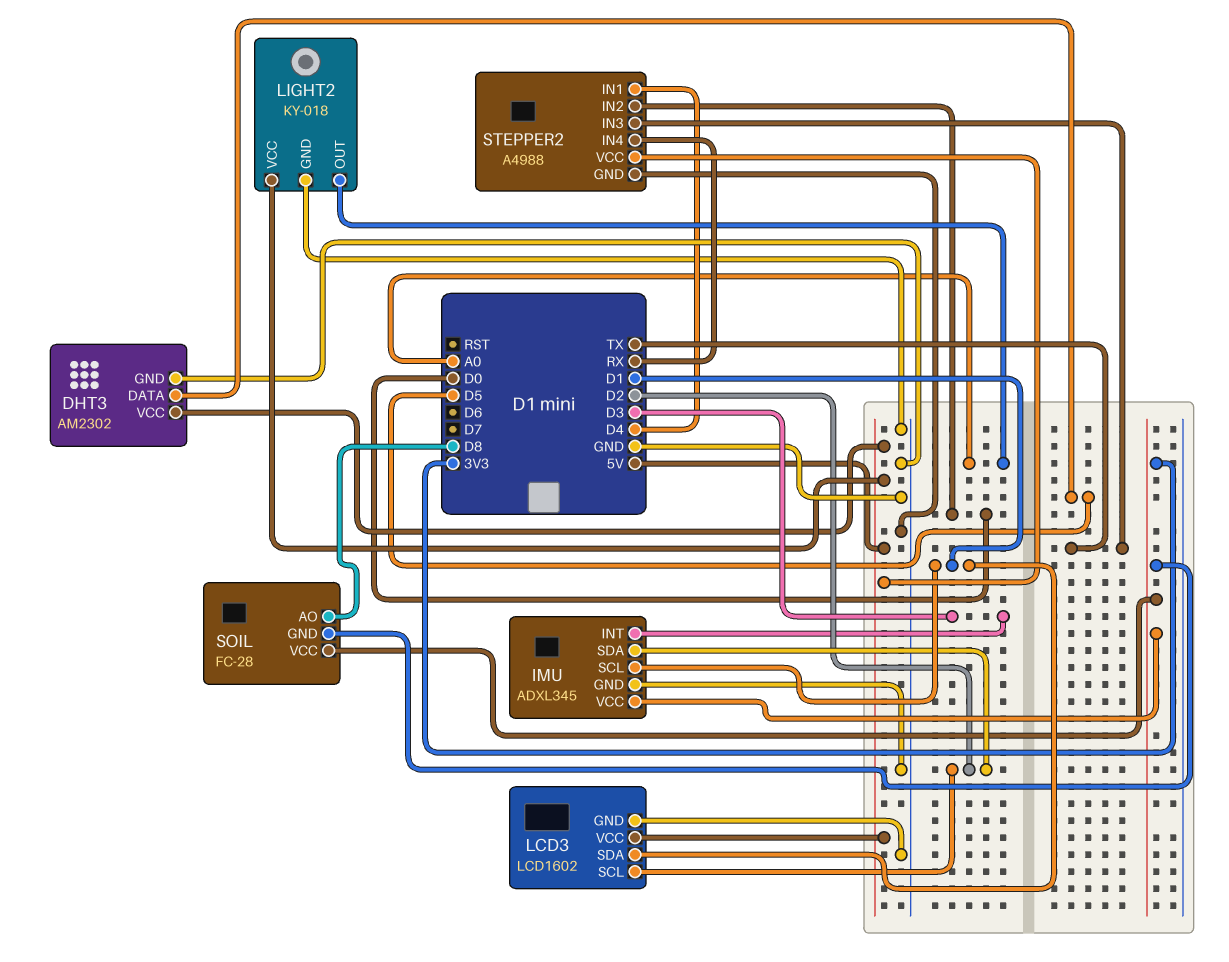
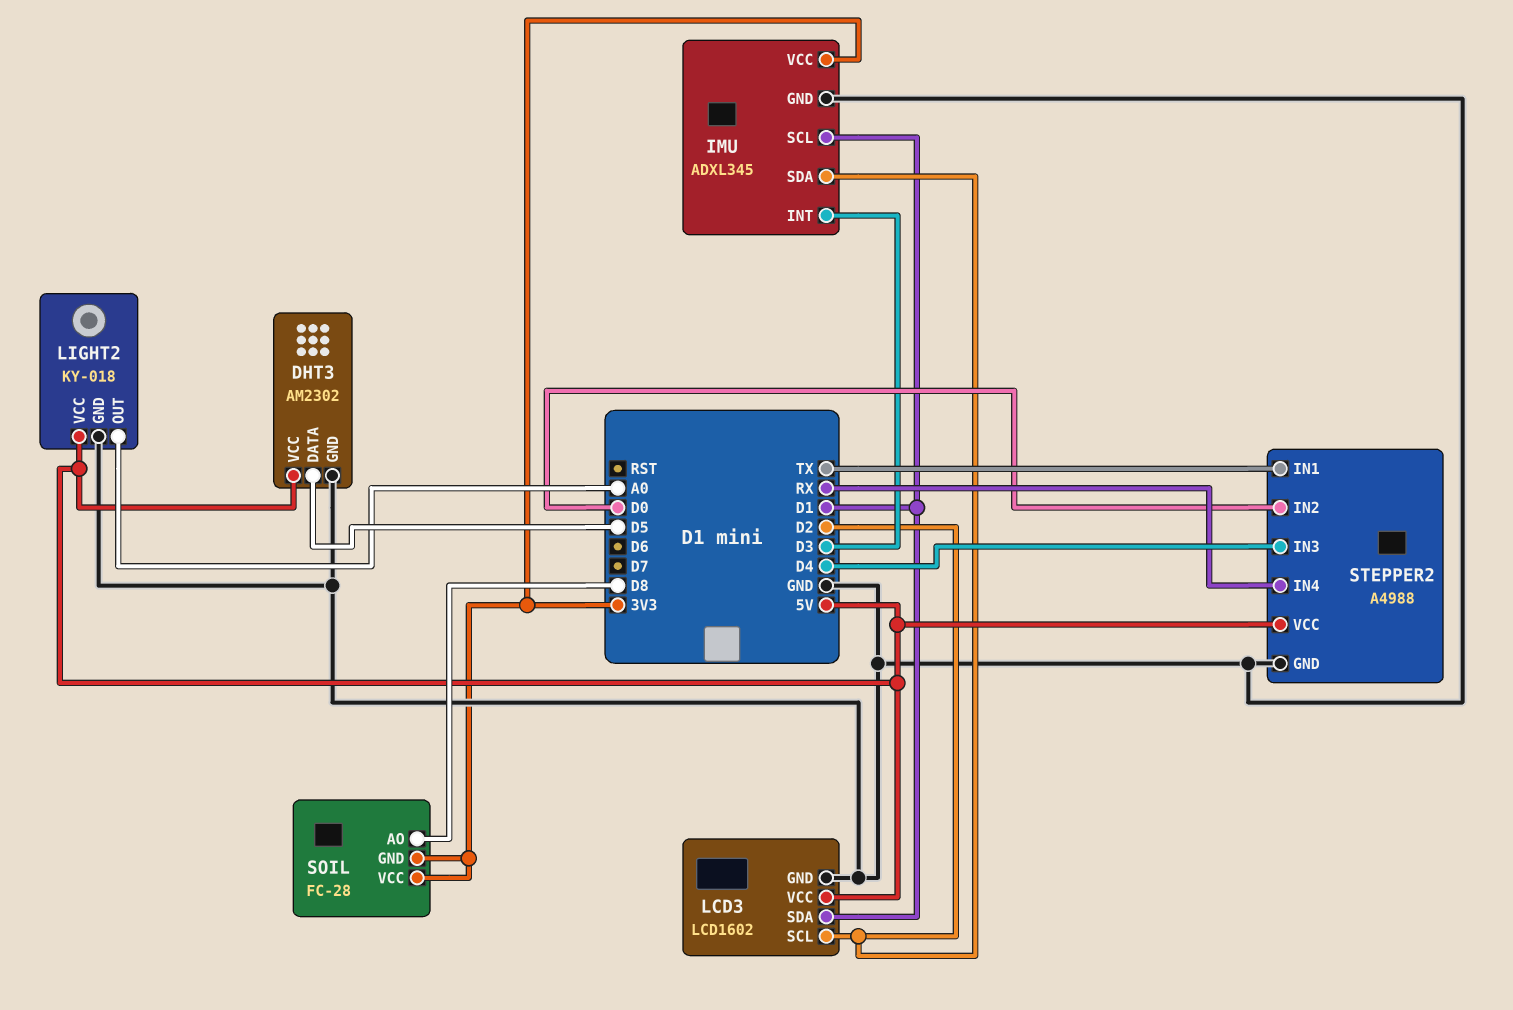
STEPPER2 pin IN1: D4 -> TX
STEPPER2 pin IN3: TX -> D4

